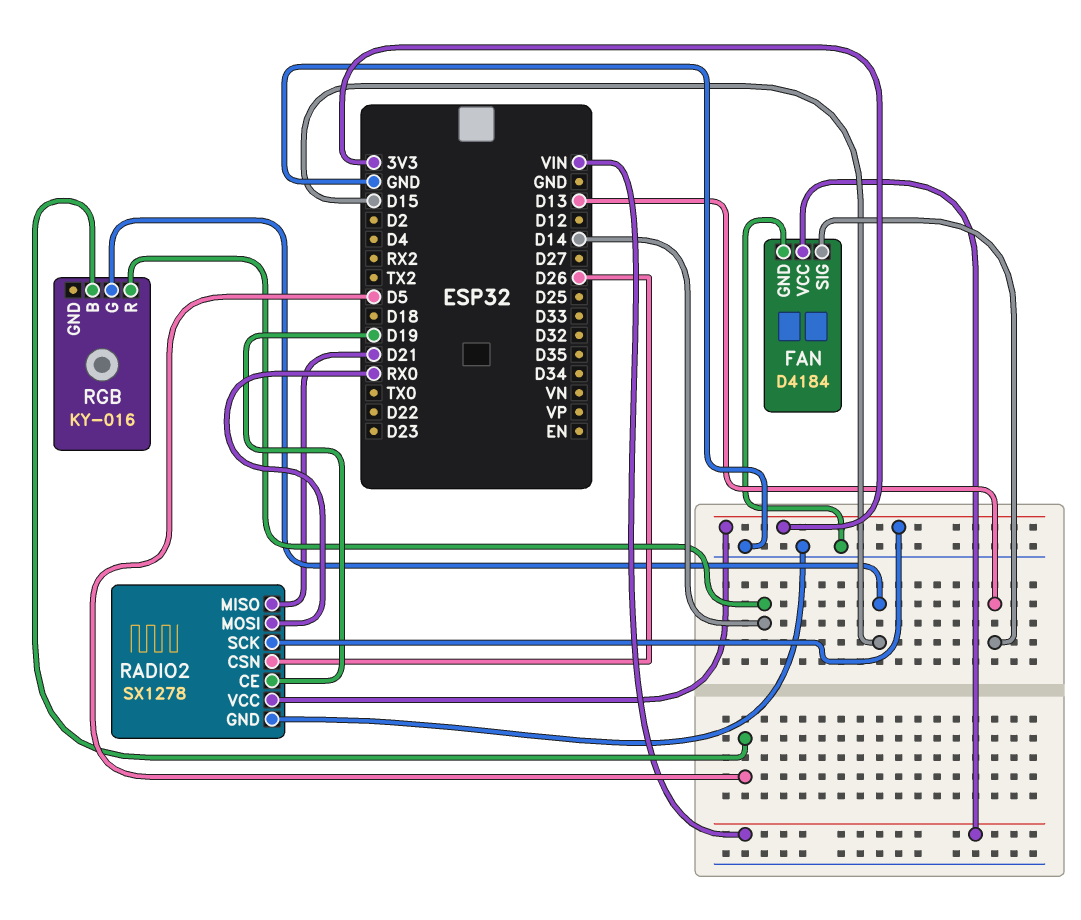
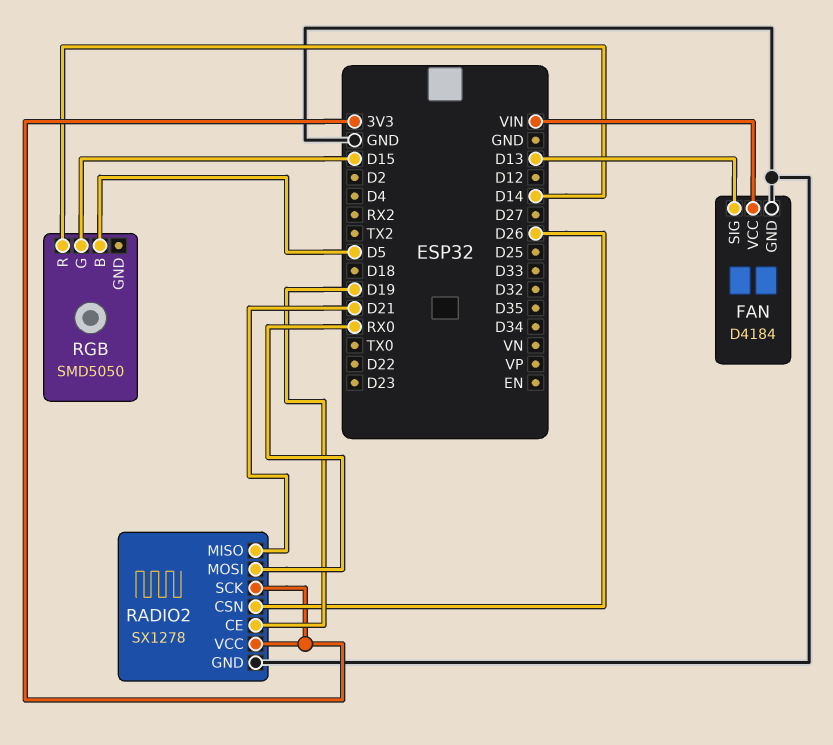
RGB: KY-016 -> SMD5050

